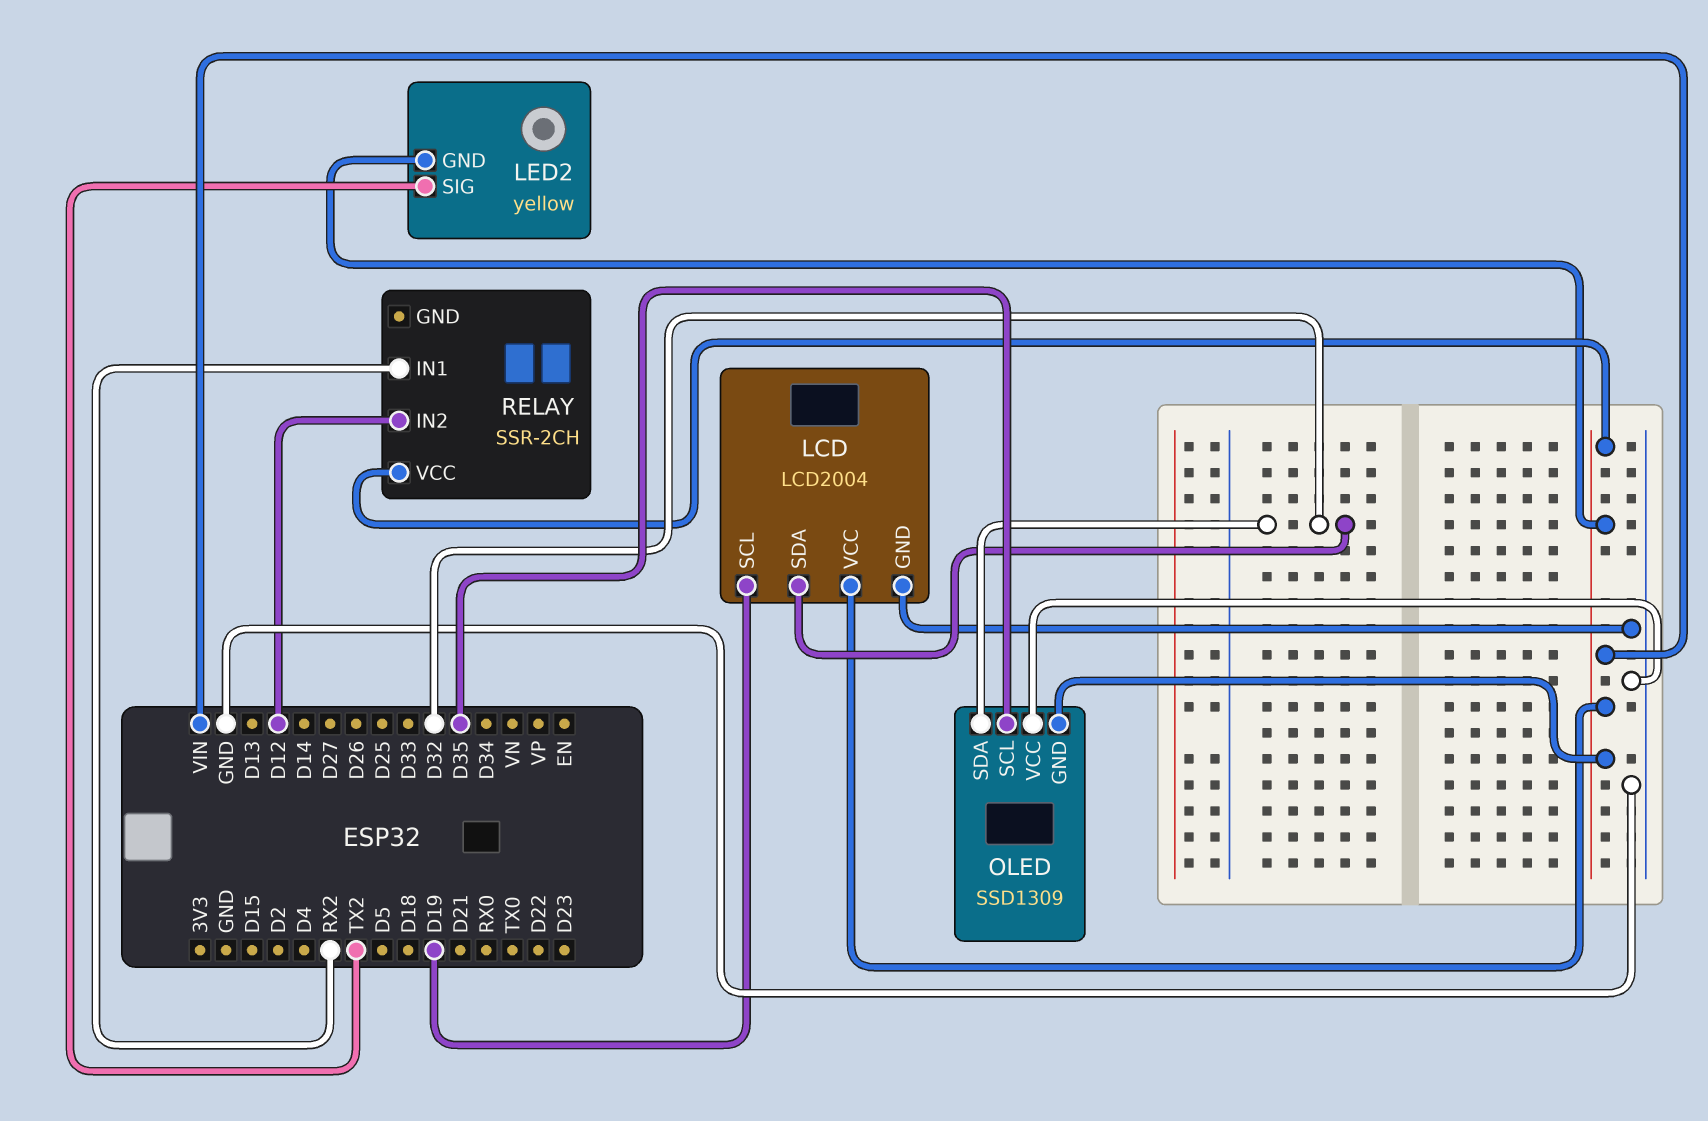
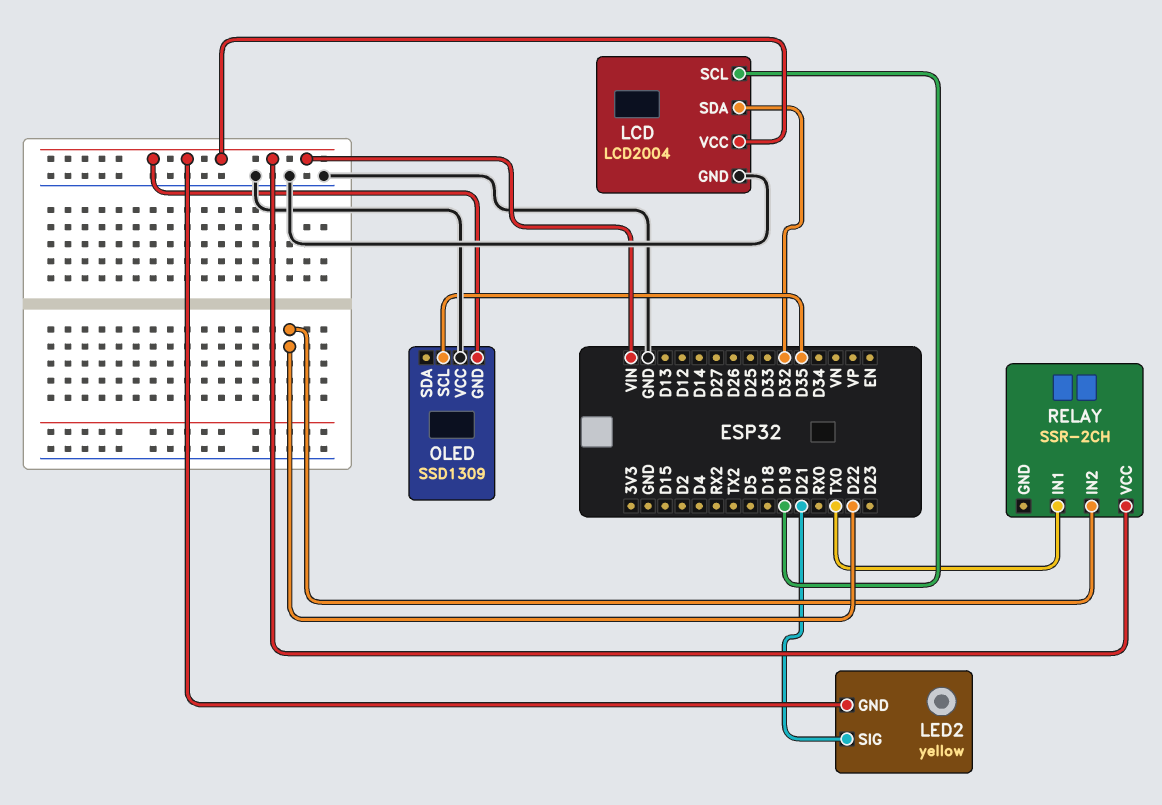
LED2 pin SIG: TX2 -> D21
OLED pin SDA: D32 -> none
RELAY pin IN1: RX2 -> TX0
RELAY pin IN2: D12 -> D22

